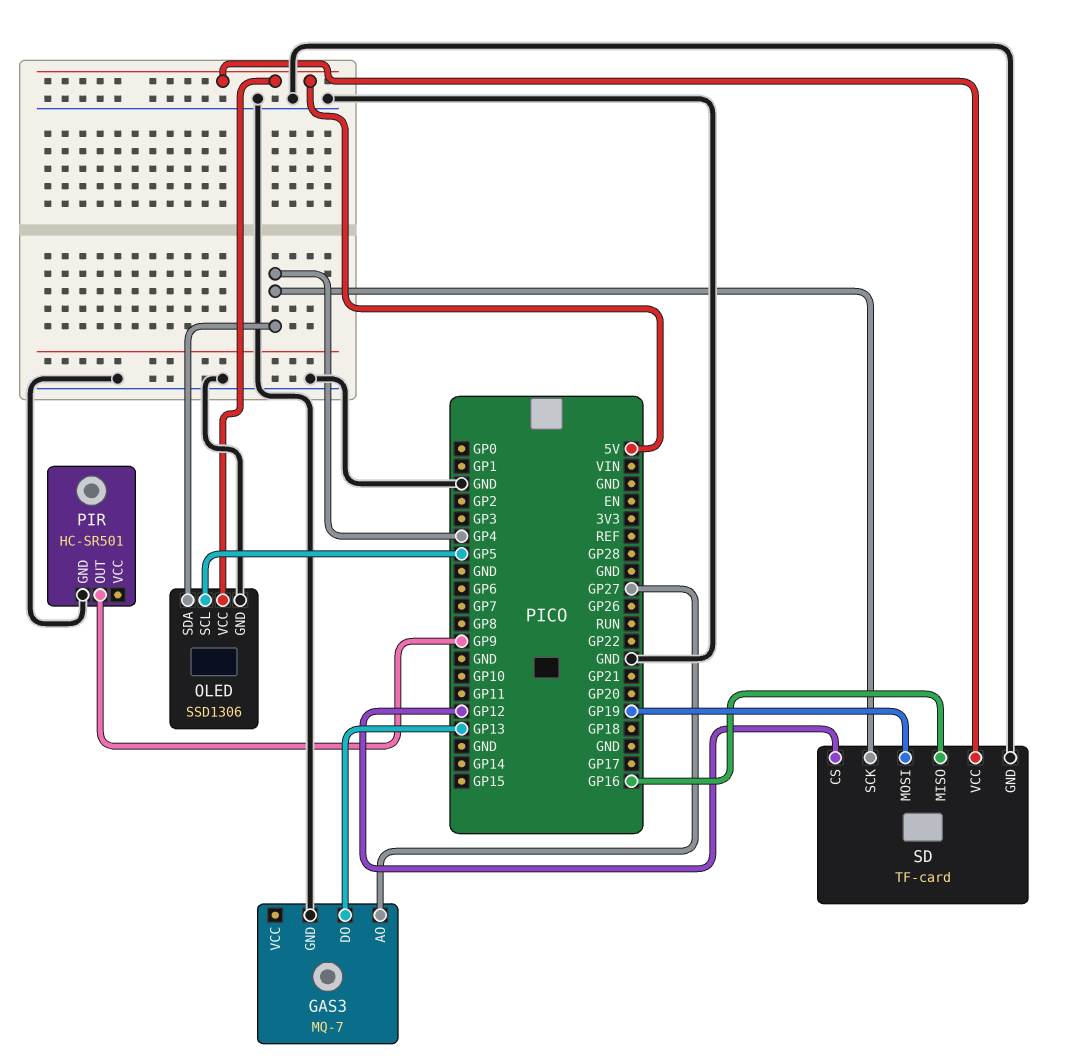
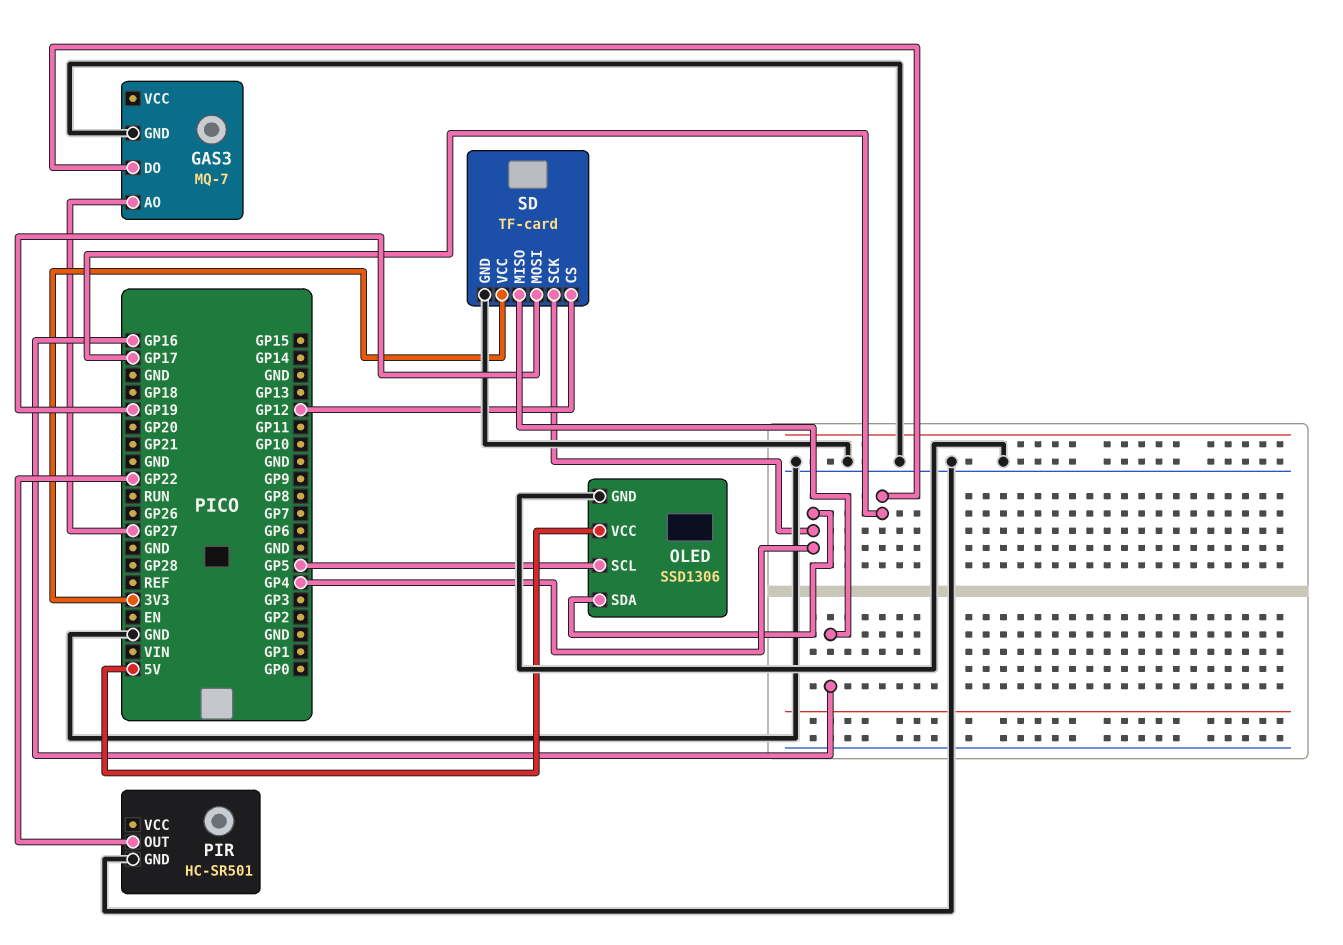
GAS3 pin DO: GP13 -> GP17
PIR pin OUT: GP9 -> GP22
SD pin VCC: 5V -> 3V3

